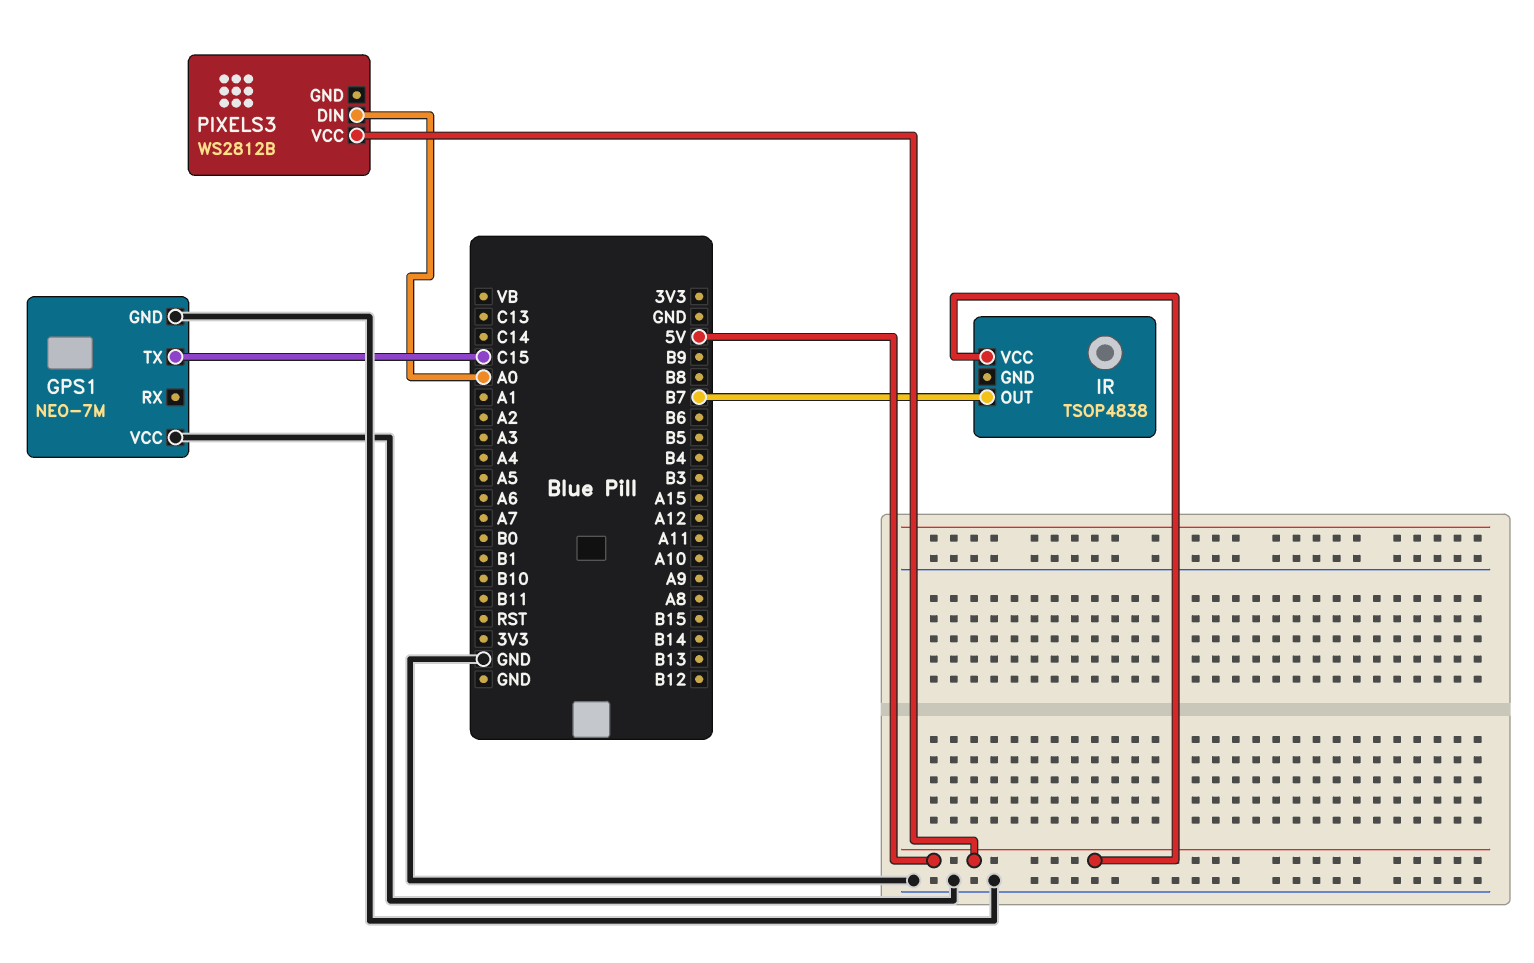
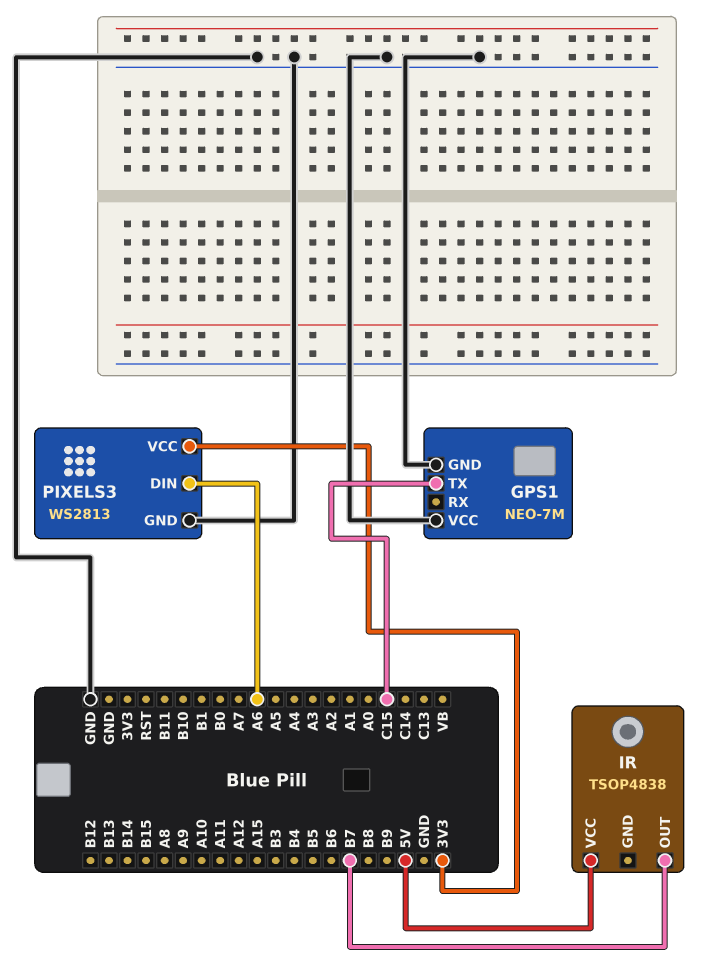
PIXELS3: WS2812B -> WS2813
PIXELS3 pin DIN: A0 -> A6
PIXELS3 pin GND: none -> GND
PIXELS3 pin VCC: 5V -> 3V3

